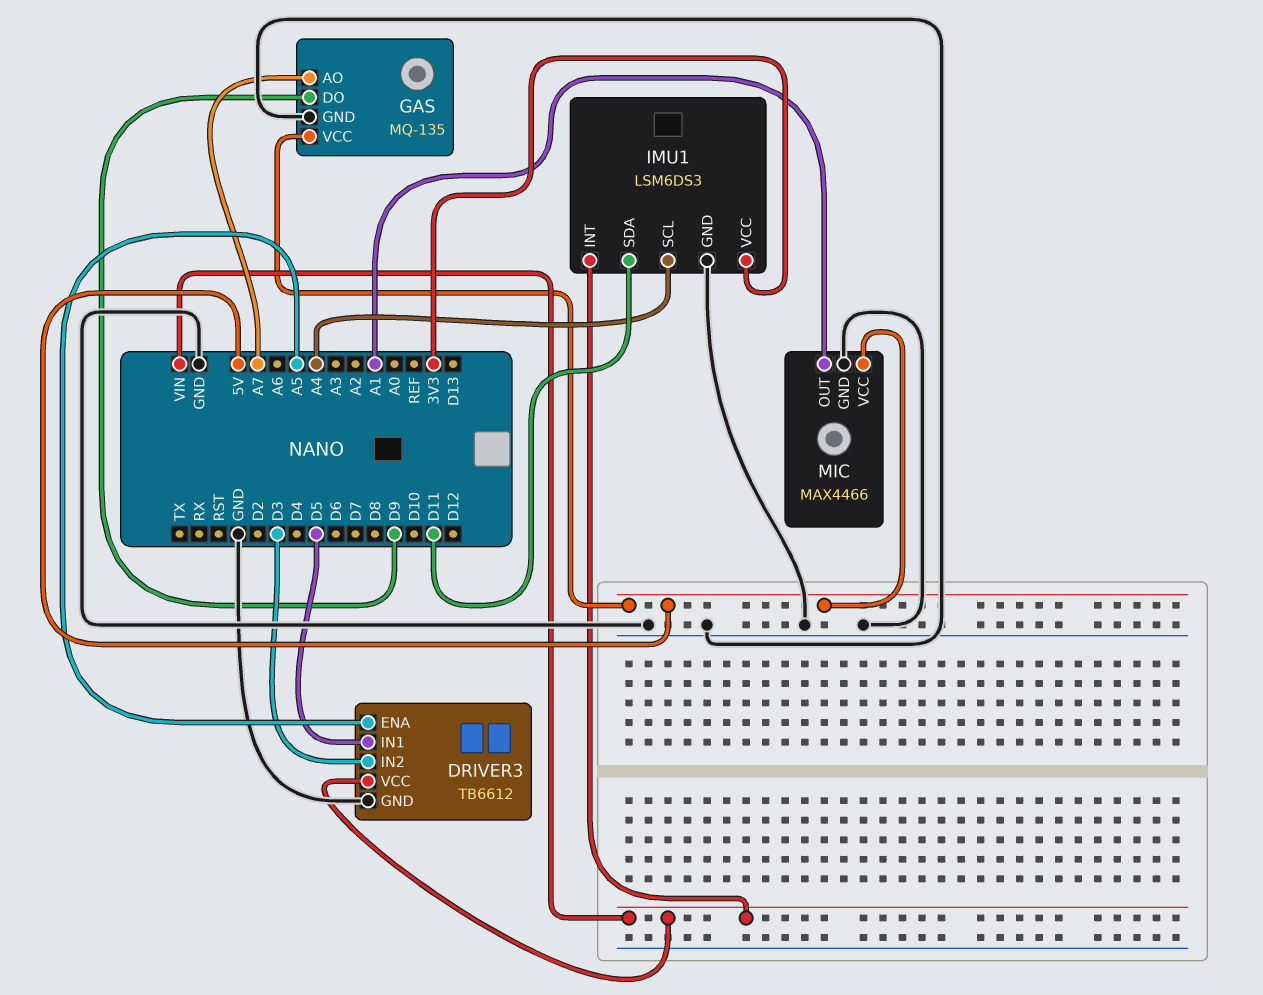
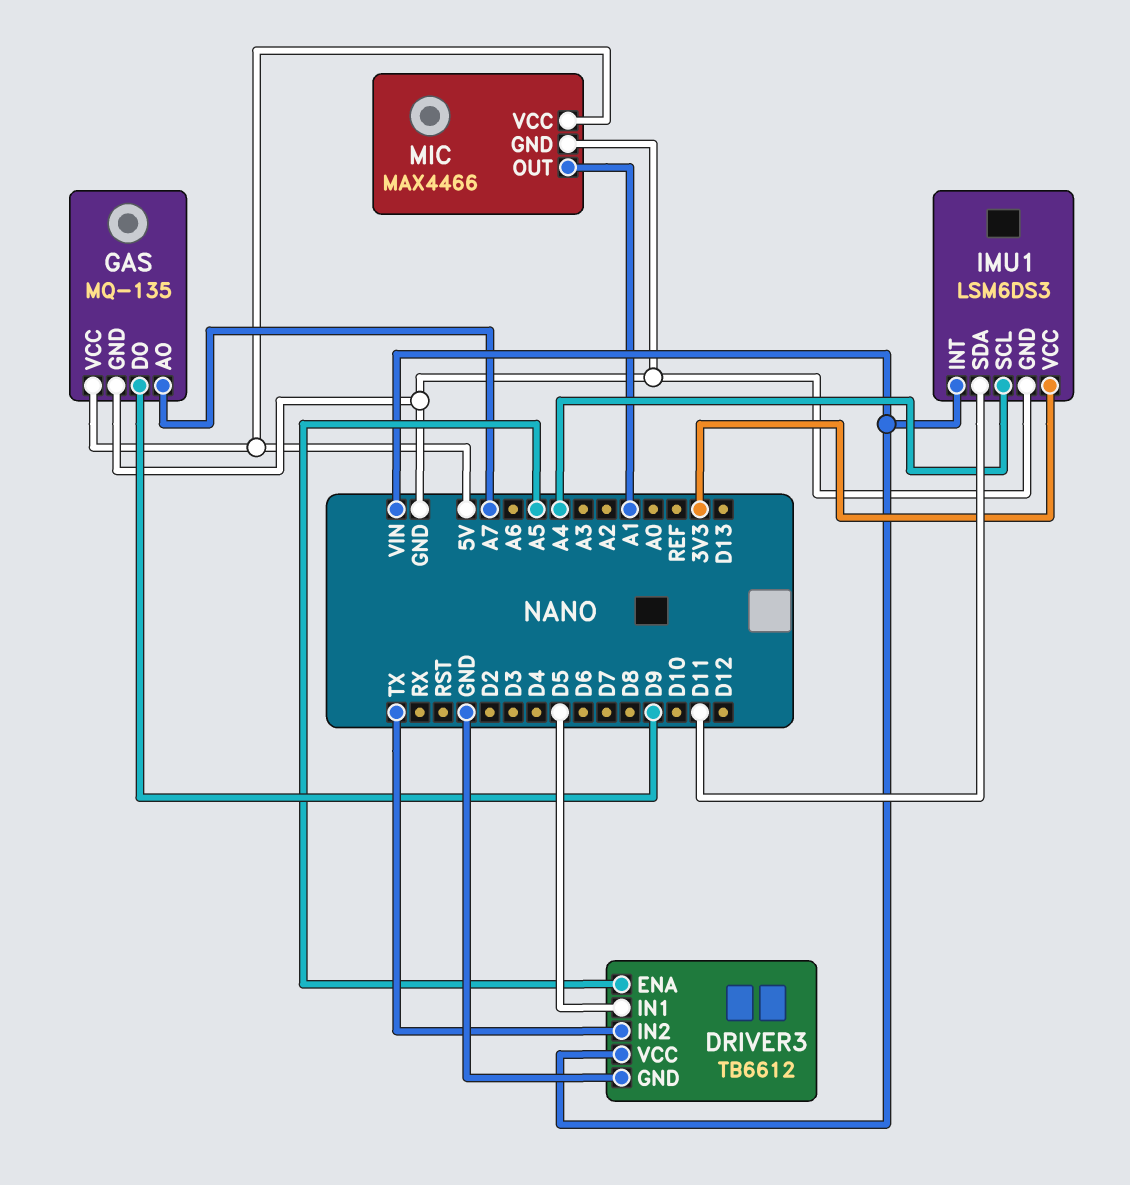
DRIVER3 pin IN2: D3 -> TX

